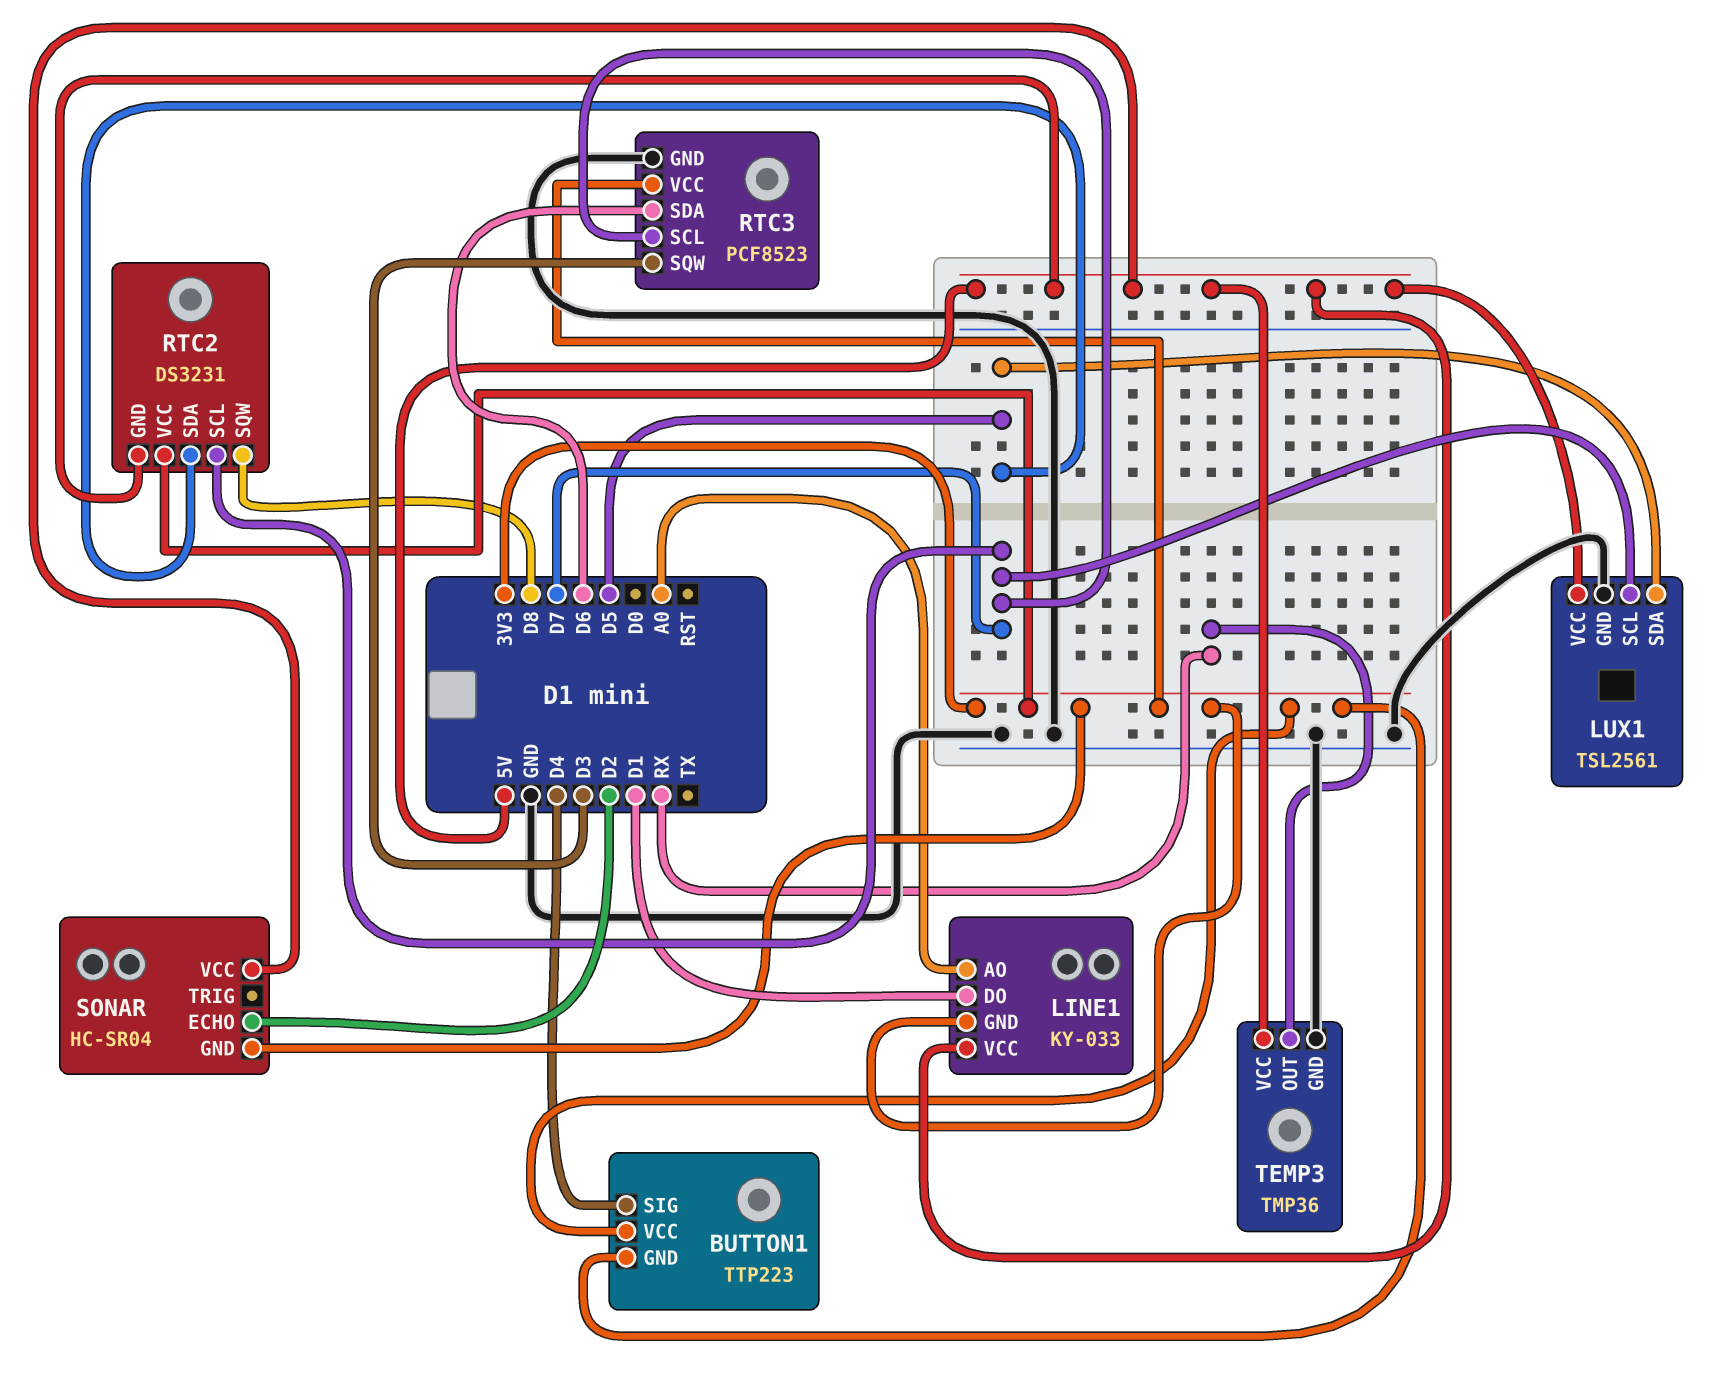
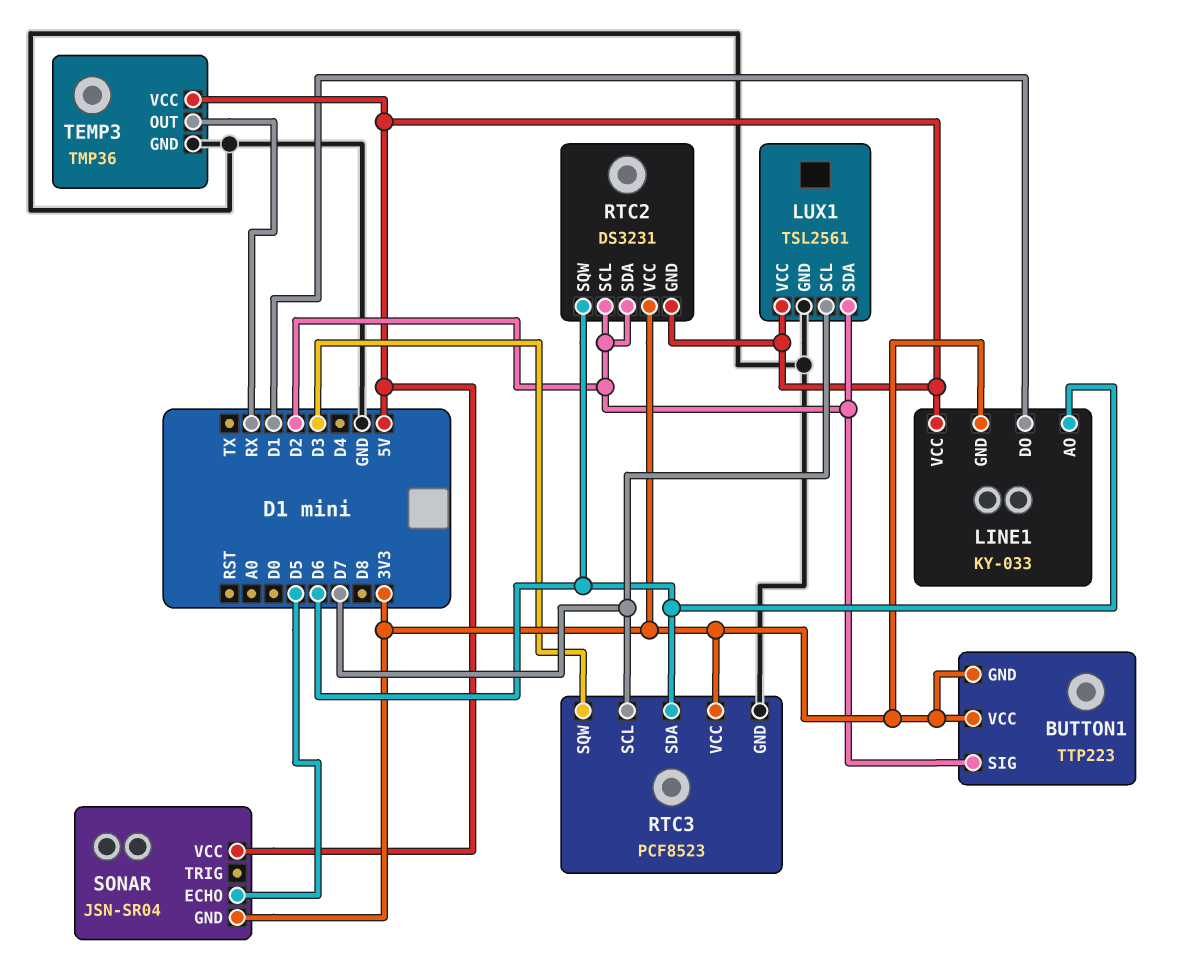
BUTTON1 pin SIG: D4 -> D2
LINE1 pin AO: A0 -> D6
LUX1 pin SDA: D5 -> D2
RTC2 pin SCL: D7 -> D2
RTC2 pin SDA: D5 -> D2
RTC2 pin SQW: D8 -> D6
SONAR: HC-SR04 -> JSN-SR04
SONAR pin ECHO: D2 -> D5

